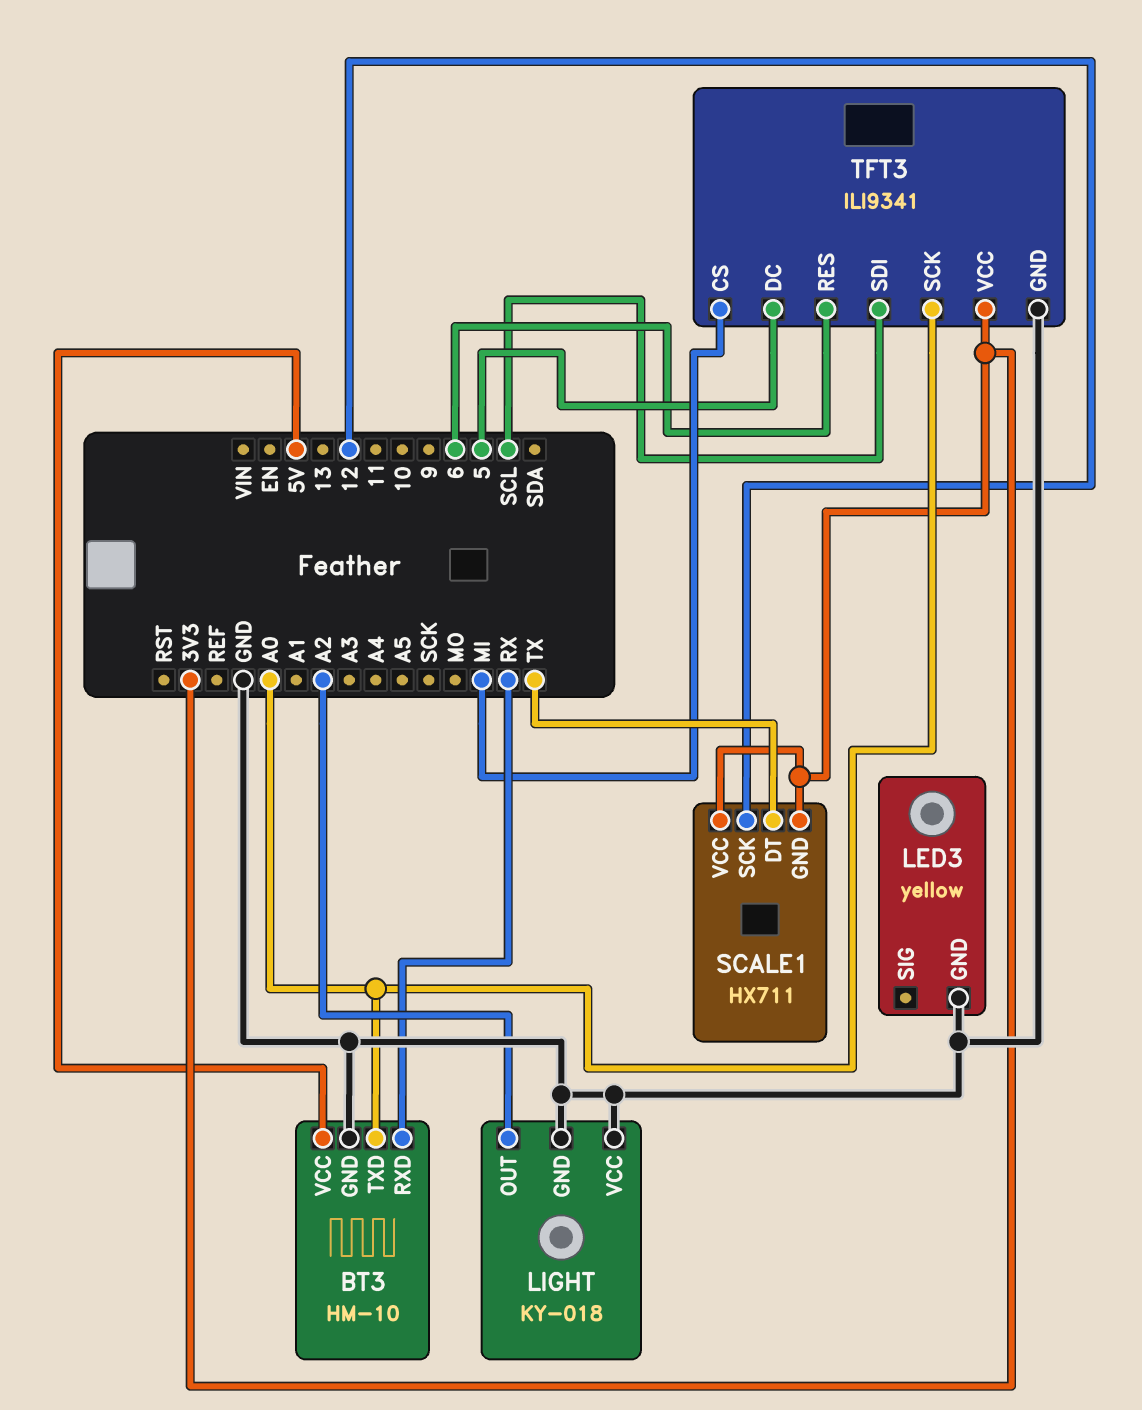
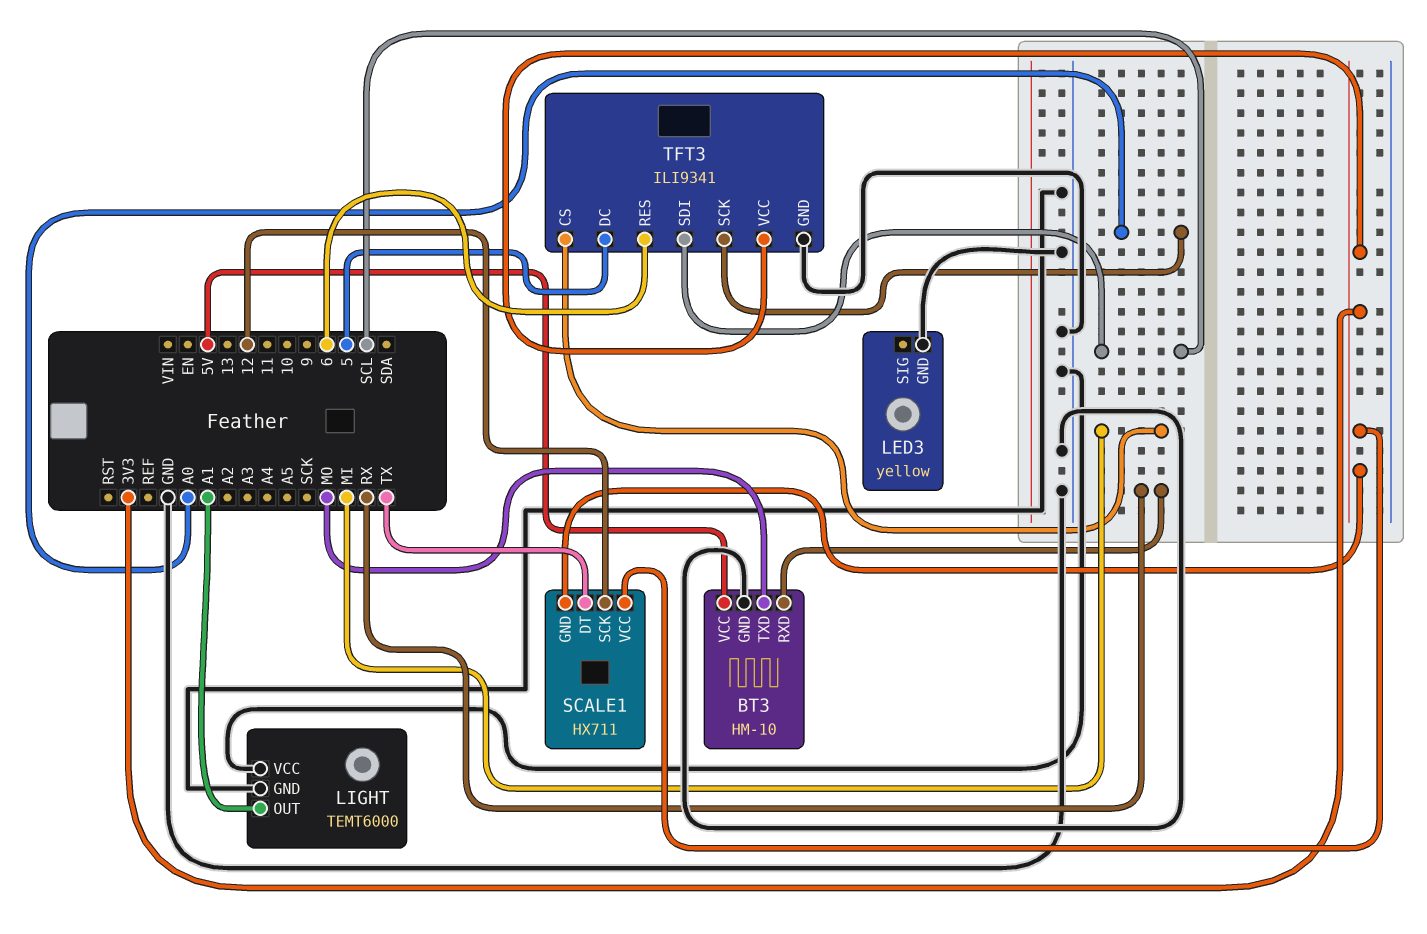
BT3 pin TXD: A0 -> MO
LIGHT: KY-018 -> TEMT6000
LIGHT pin OUT: A2 -> A1

